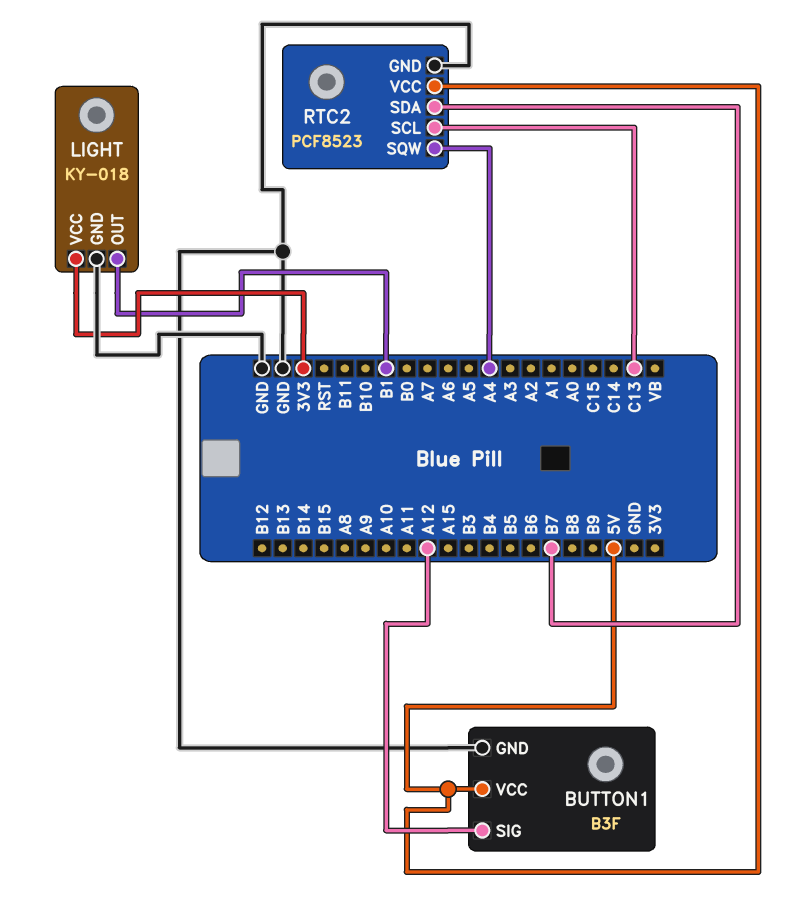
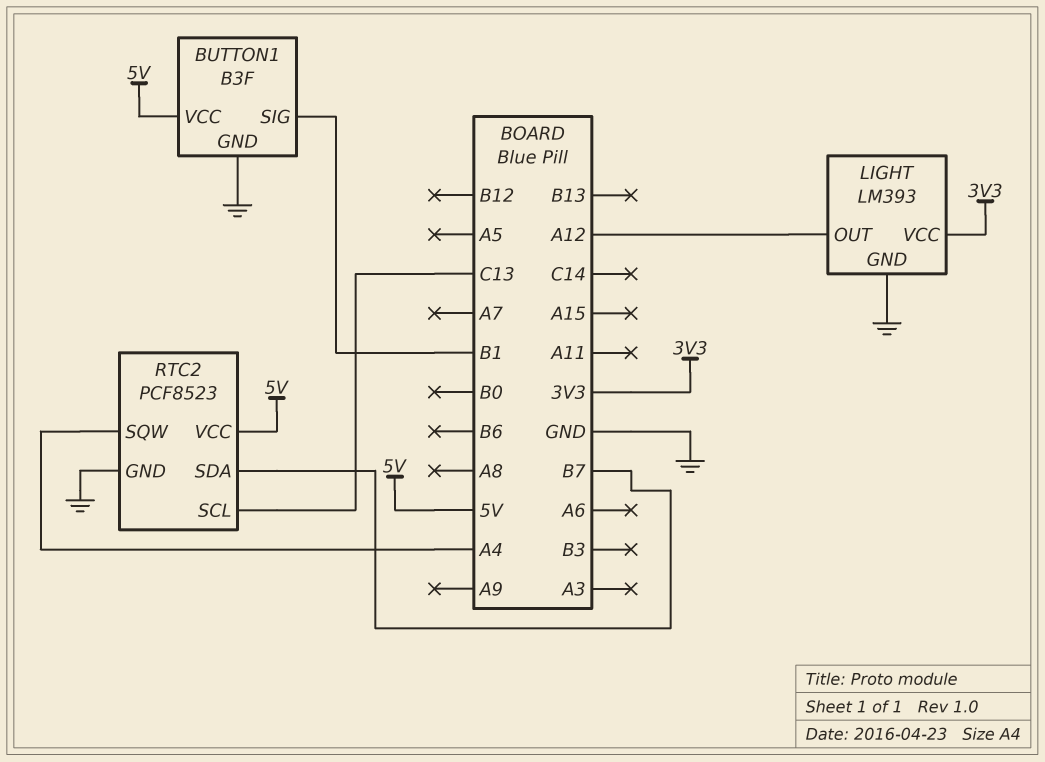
BUTTON1 pin SIG: A12 -> B1
LIGHT: KY-018 -> LM393
LIGHT pin OUT: B1 -> A12

